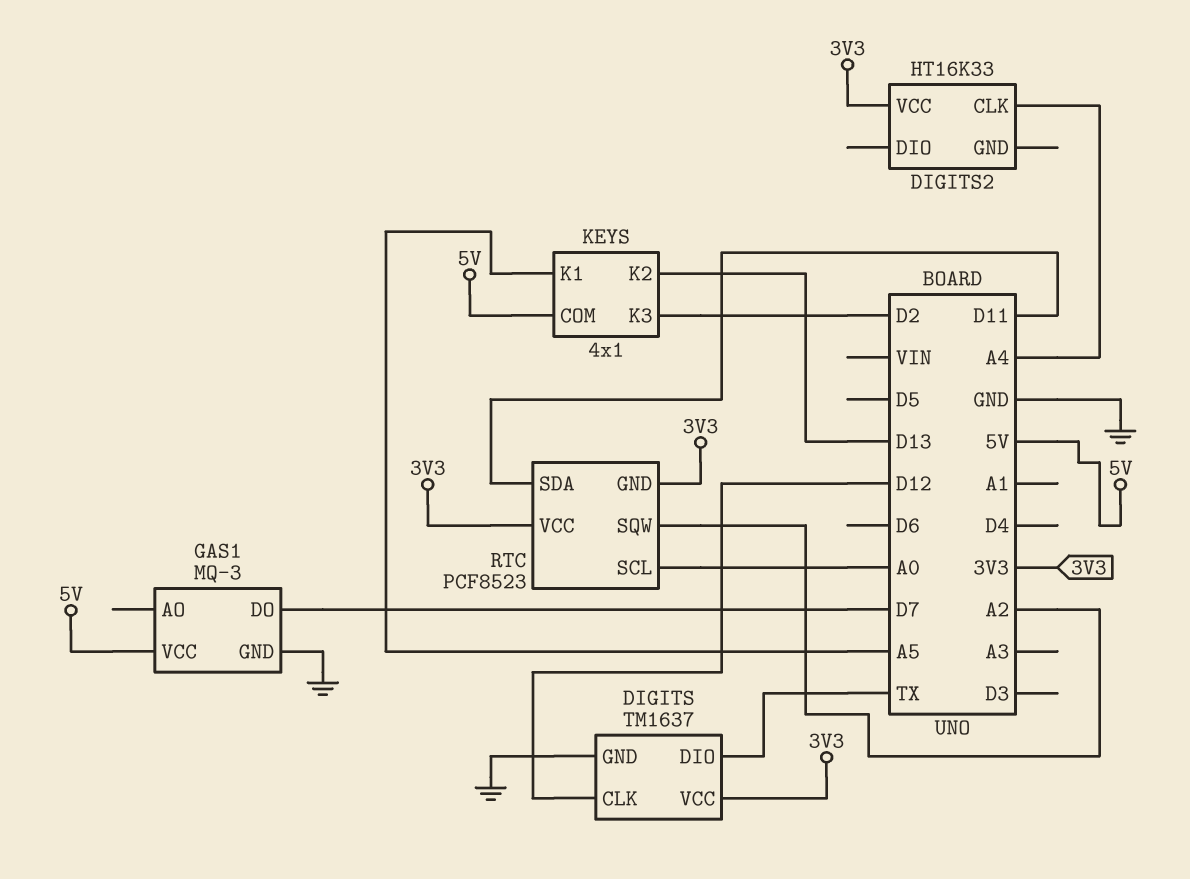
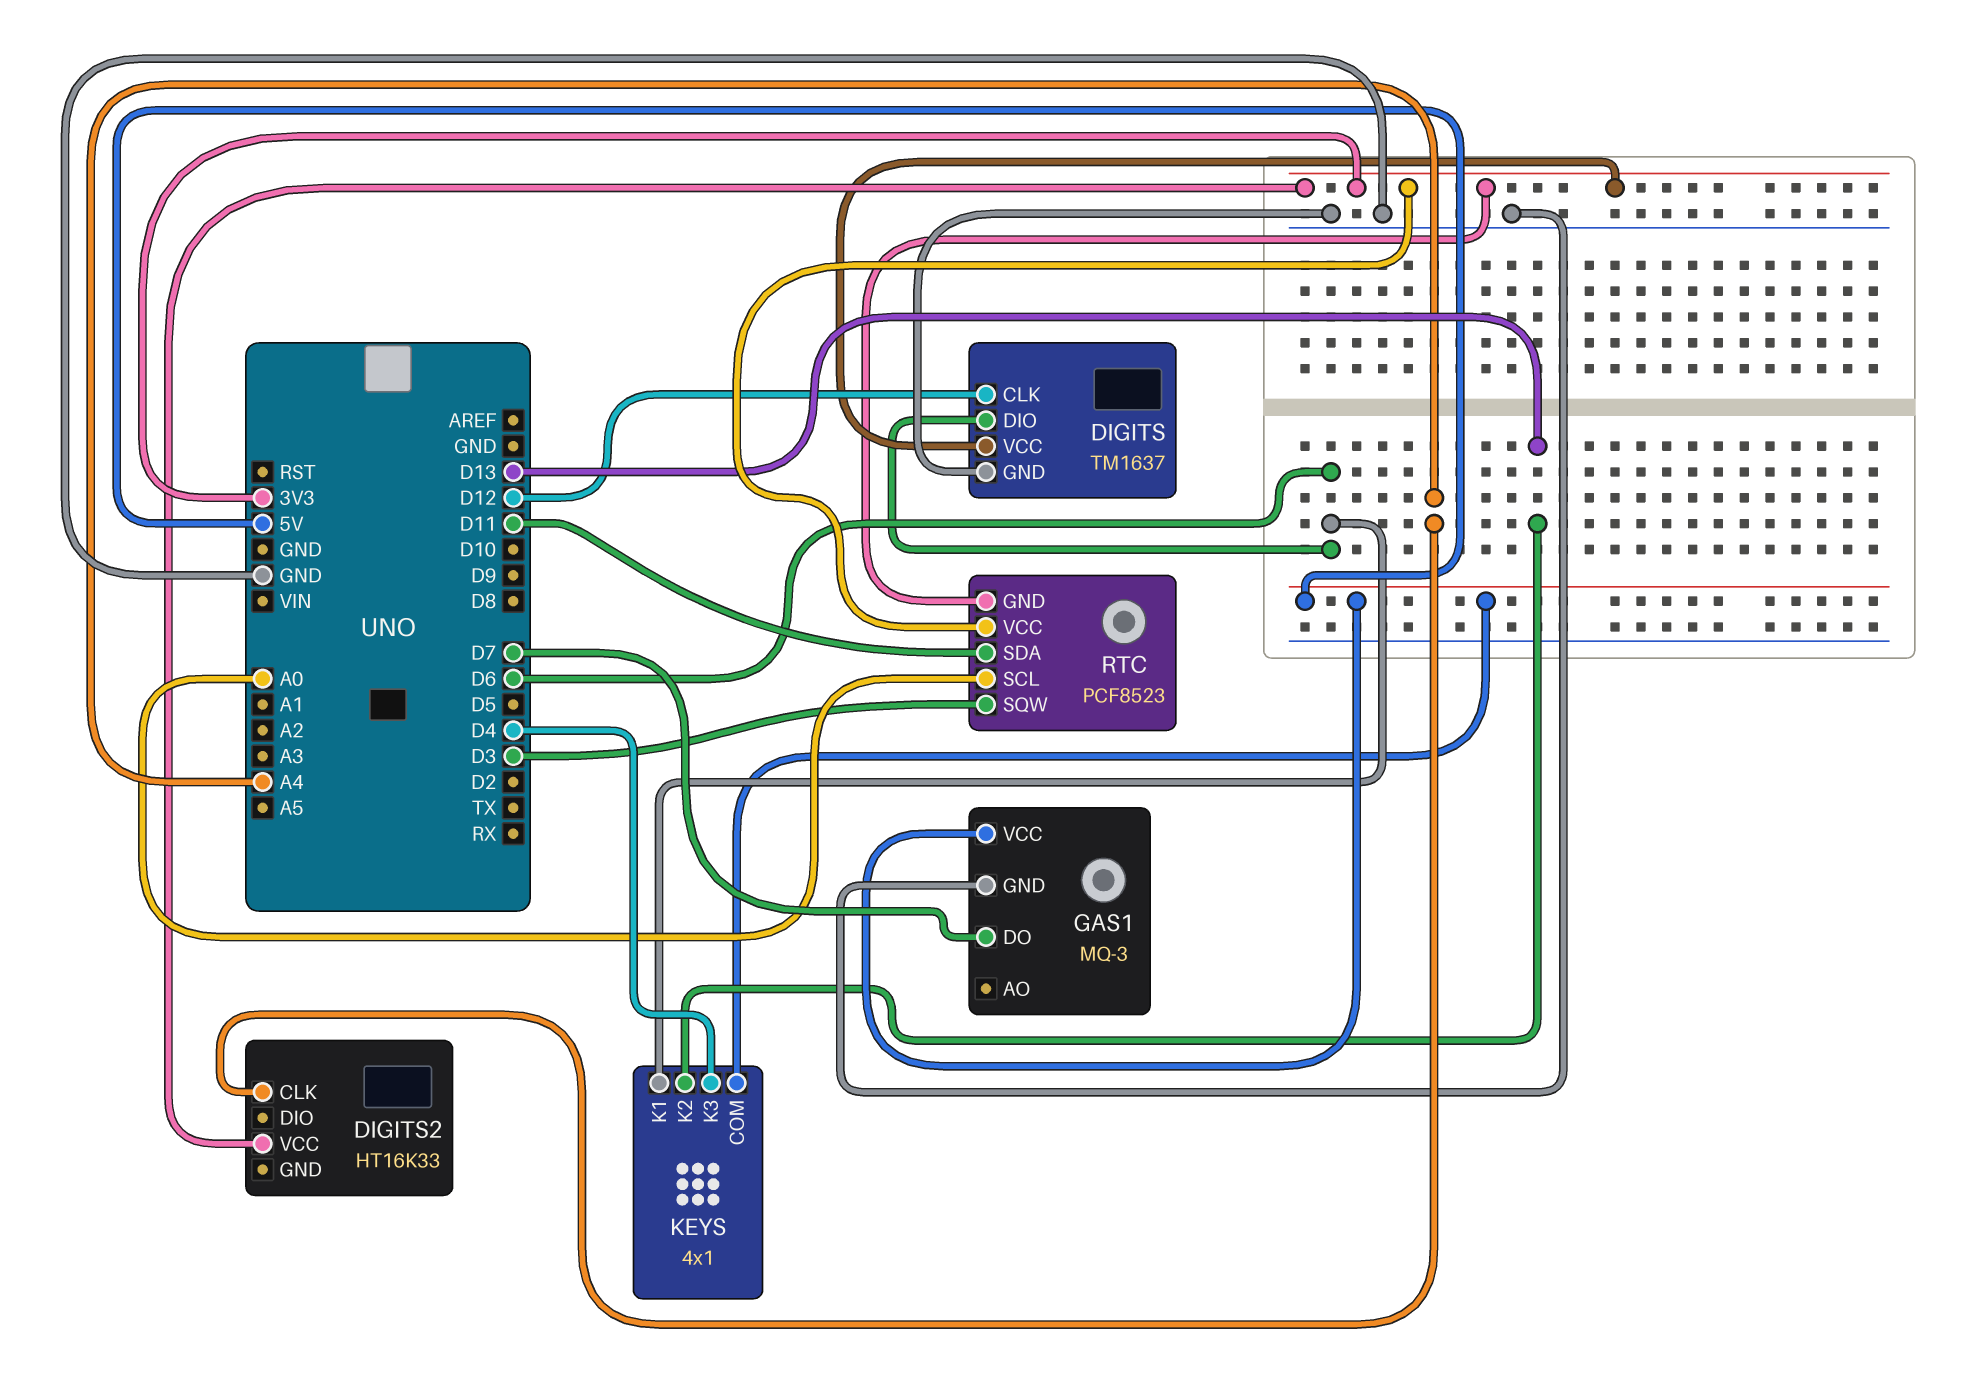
DIGITS pin DIO: TX -> D6
KEYS pin K1: A5 -> D6
KEYS pin K3: D2 -> D4
RTC pin SQW: A2 -> D3

